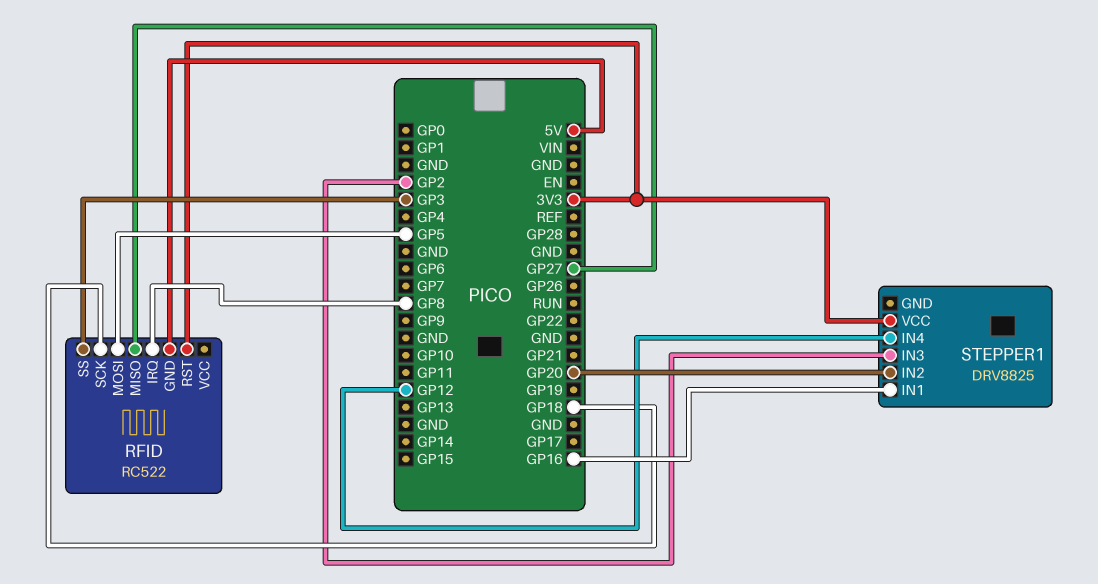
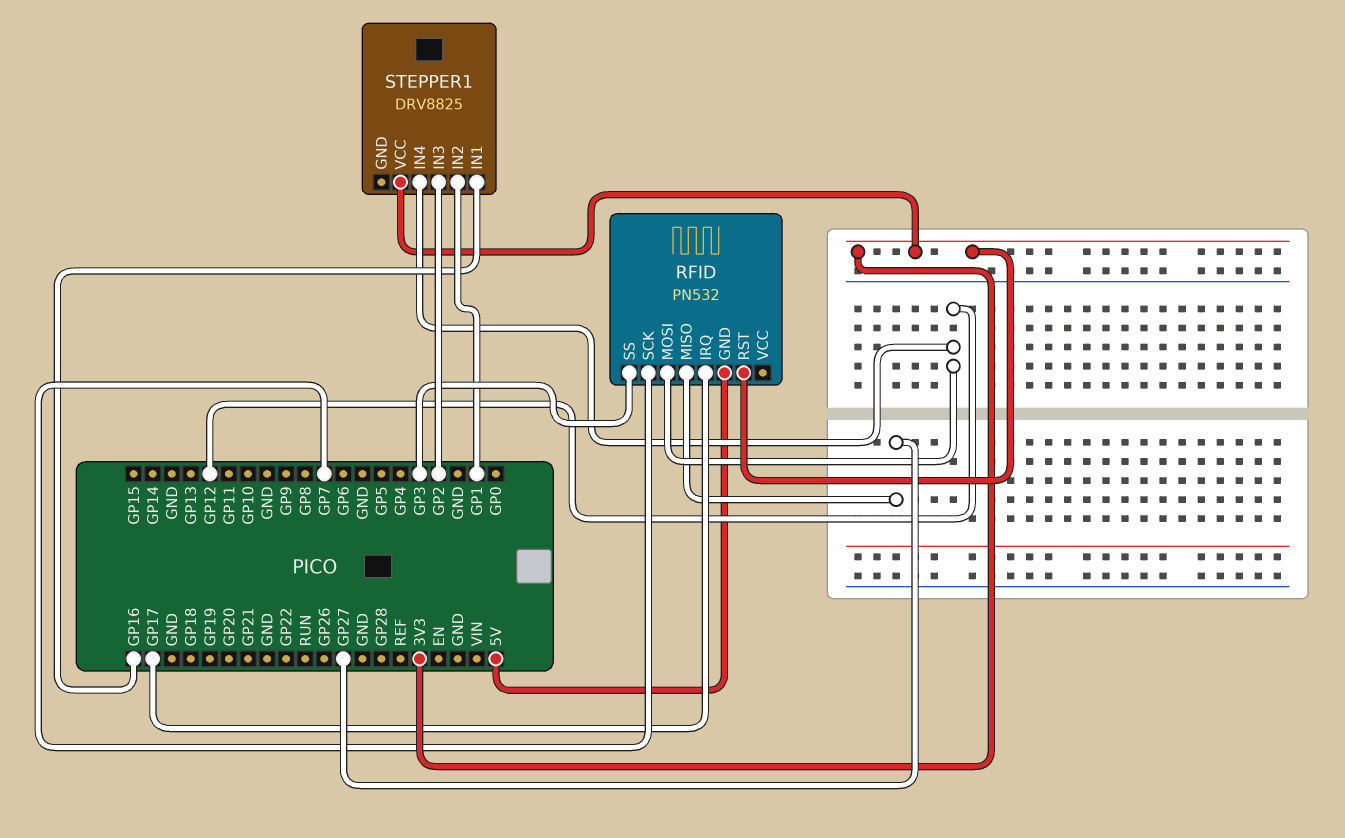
RFID: RC522 -> PN532
RFID pin IRQ: GP8 -> GP17
RFID pin MOSI: GP5 -> GP12
RFID pin SCK: GP18 -> GP7
STEPPER1 pin IN2: GP20 -> GP1

